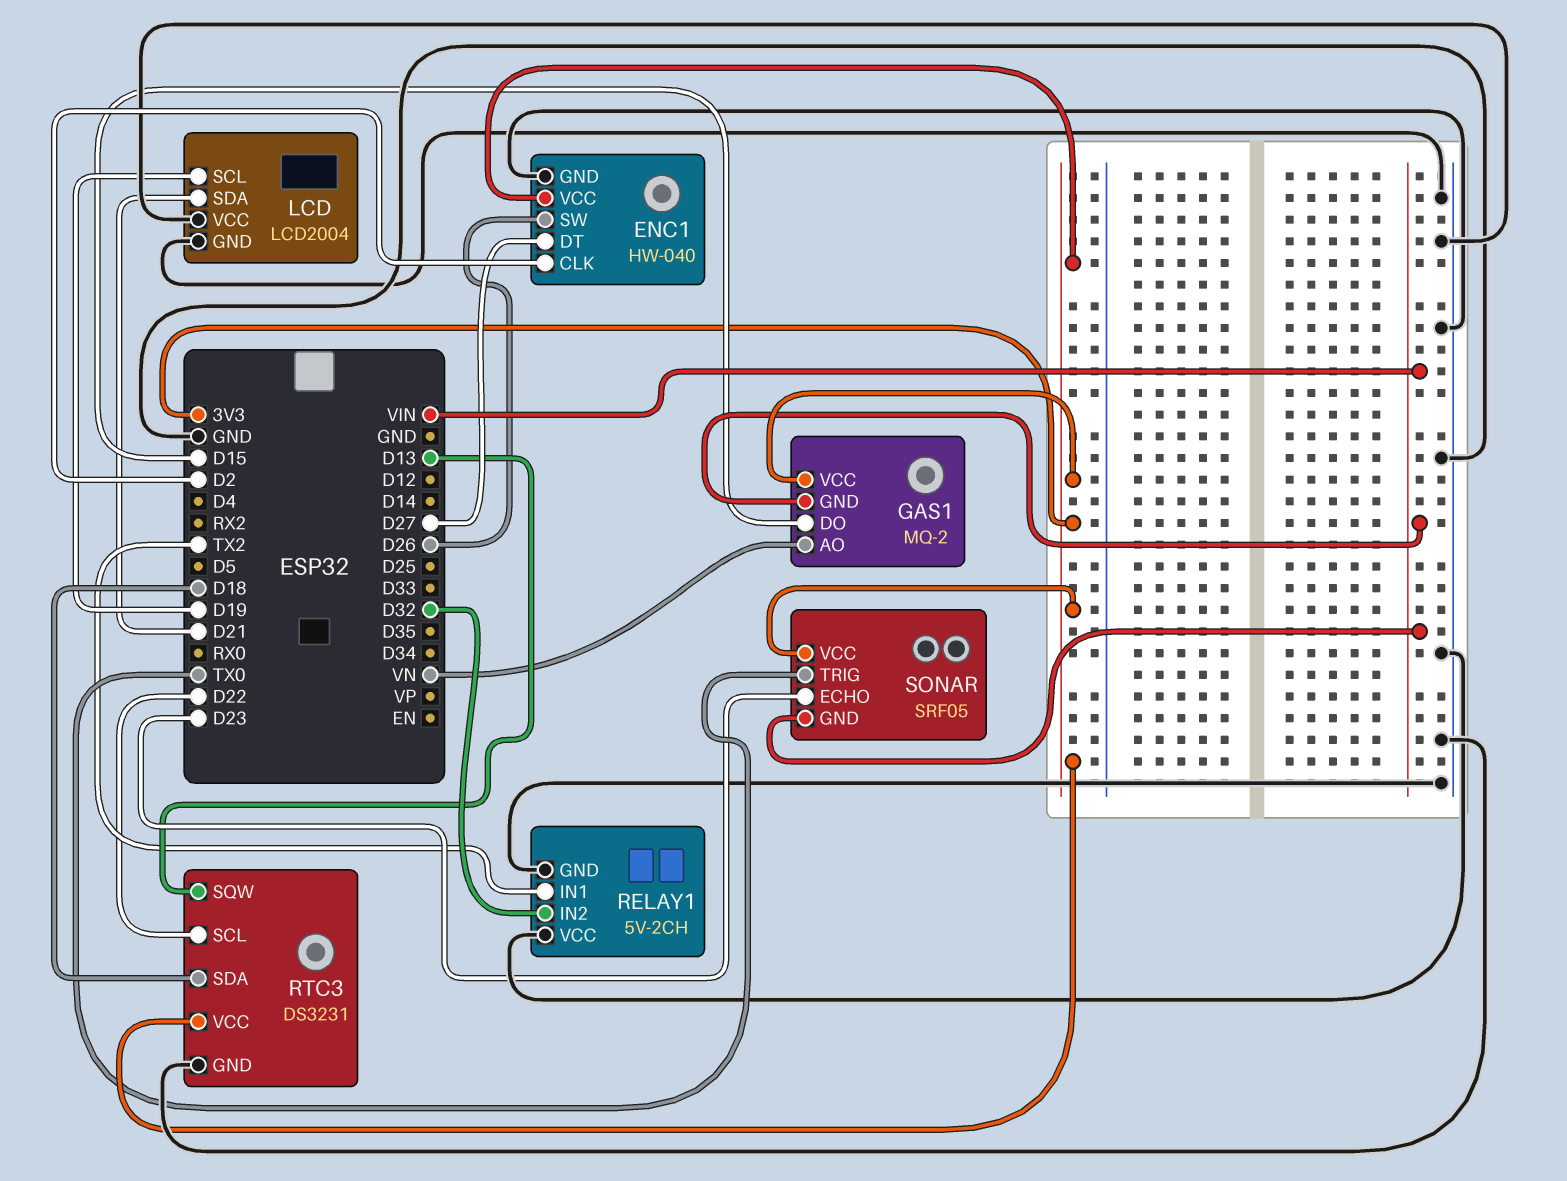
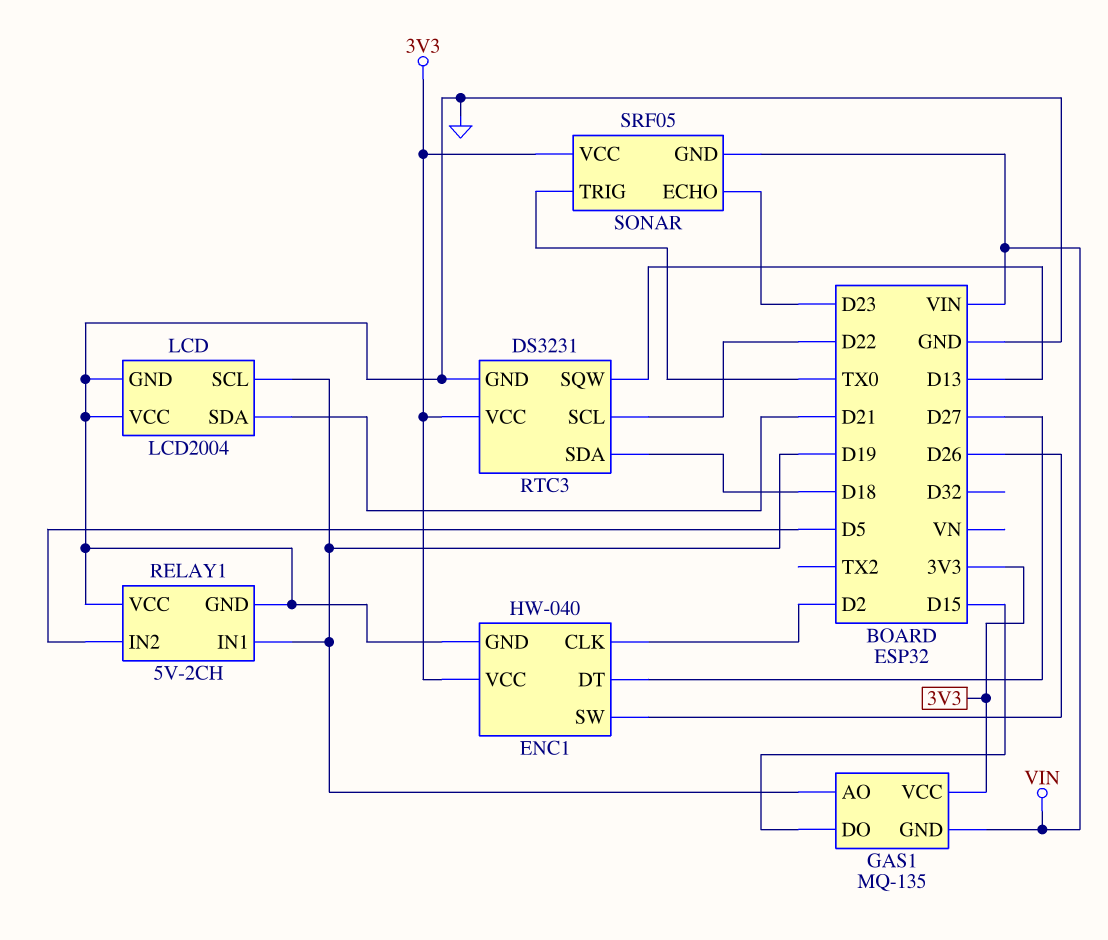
GAS1: MQ-2 -> MQ-135
GAS1 pin AO: VN -> D19
RELAY1 pin IN1: TX2 -> D19
RELAY1 pin IN2: D32 -> D5

